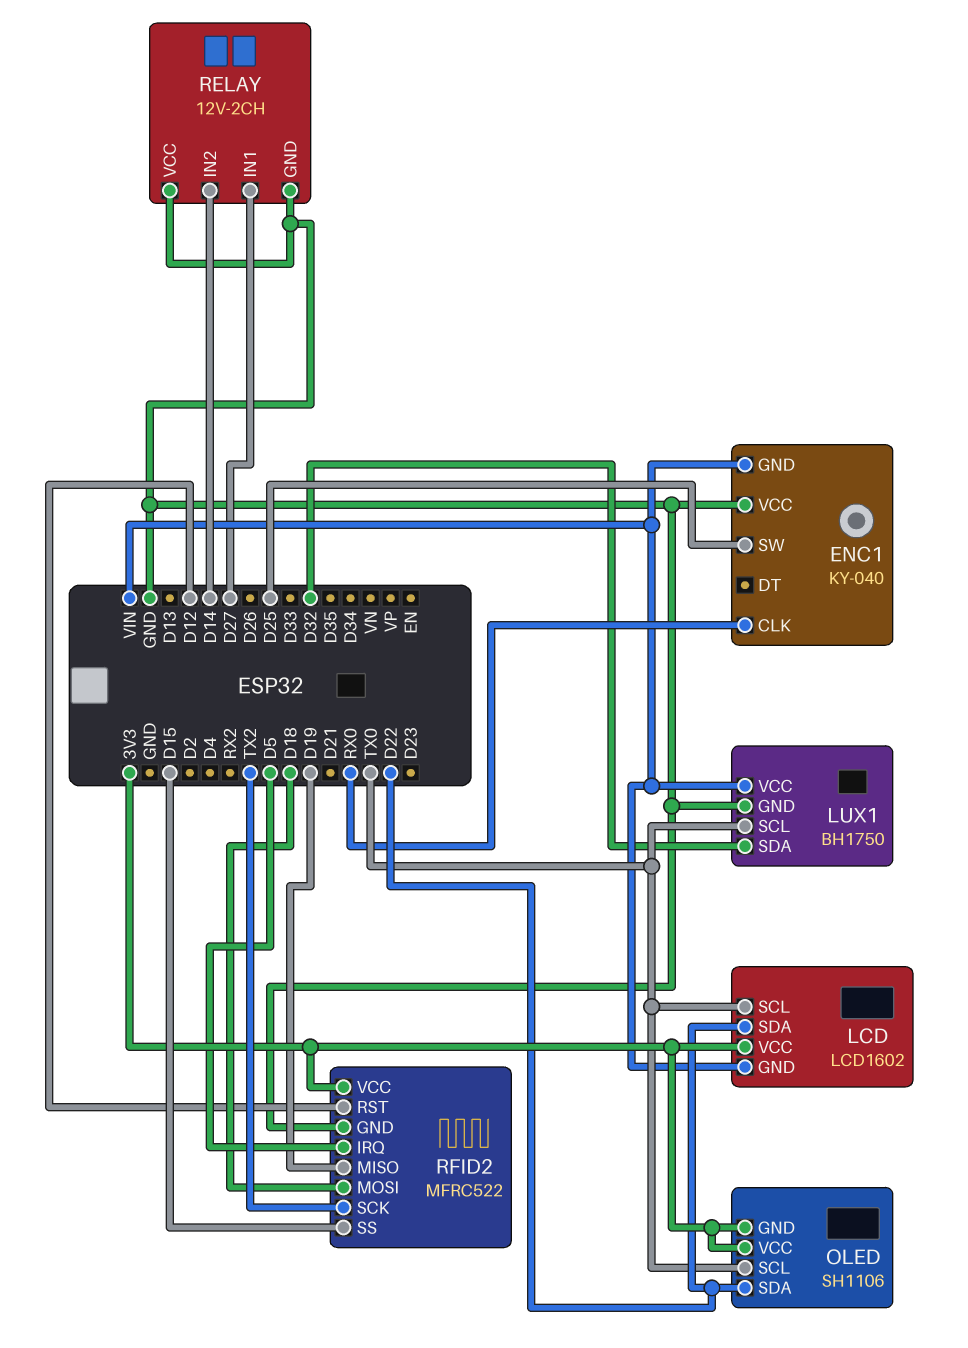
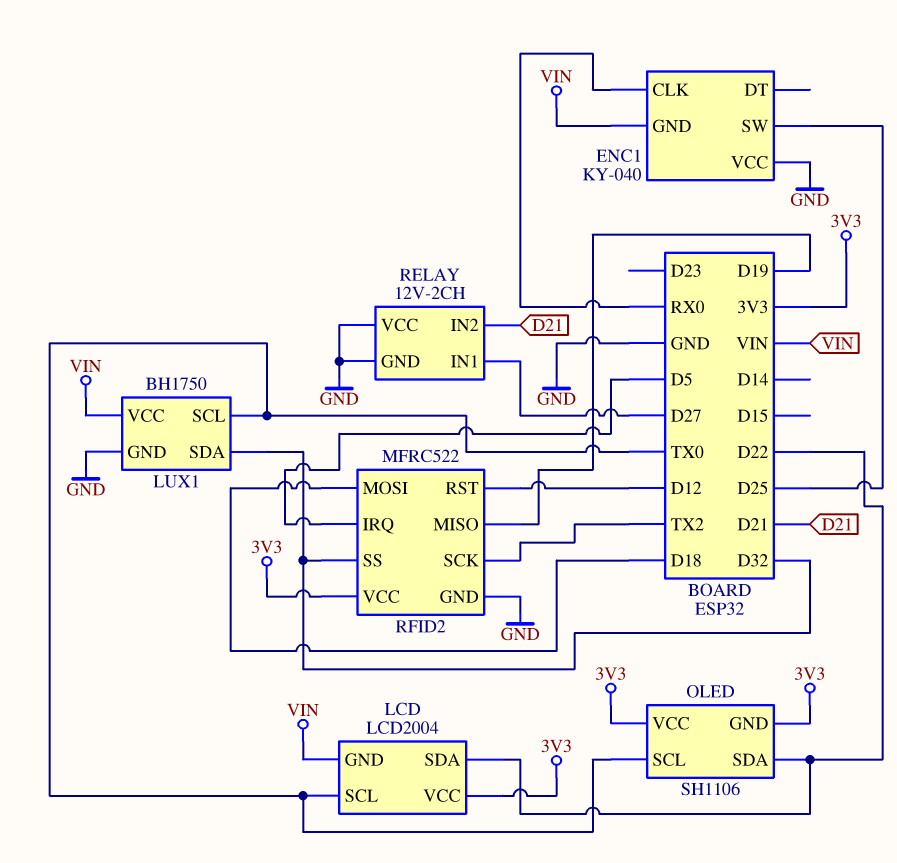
LCD: LCD1602 -> LCD2004
RELAY pin IN2: D14 -> D21
RFID2 pin SS: D15 -> D32

